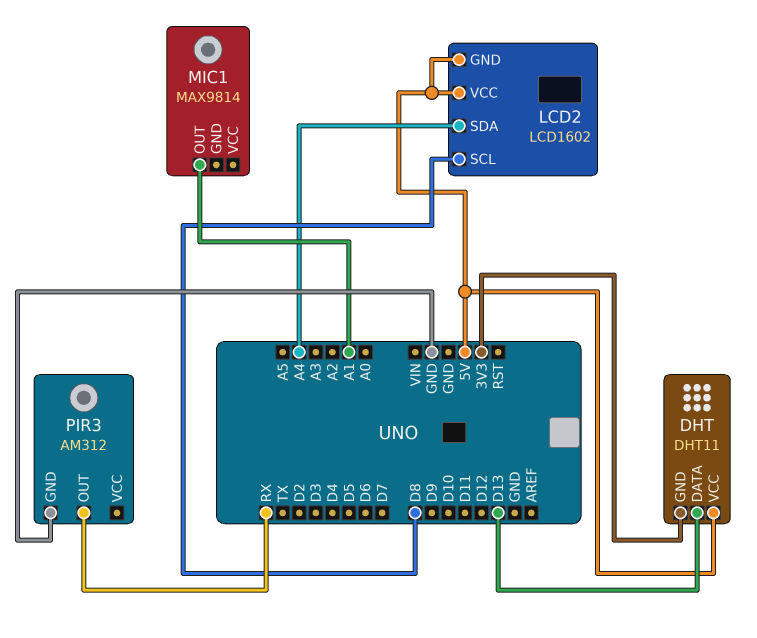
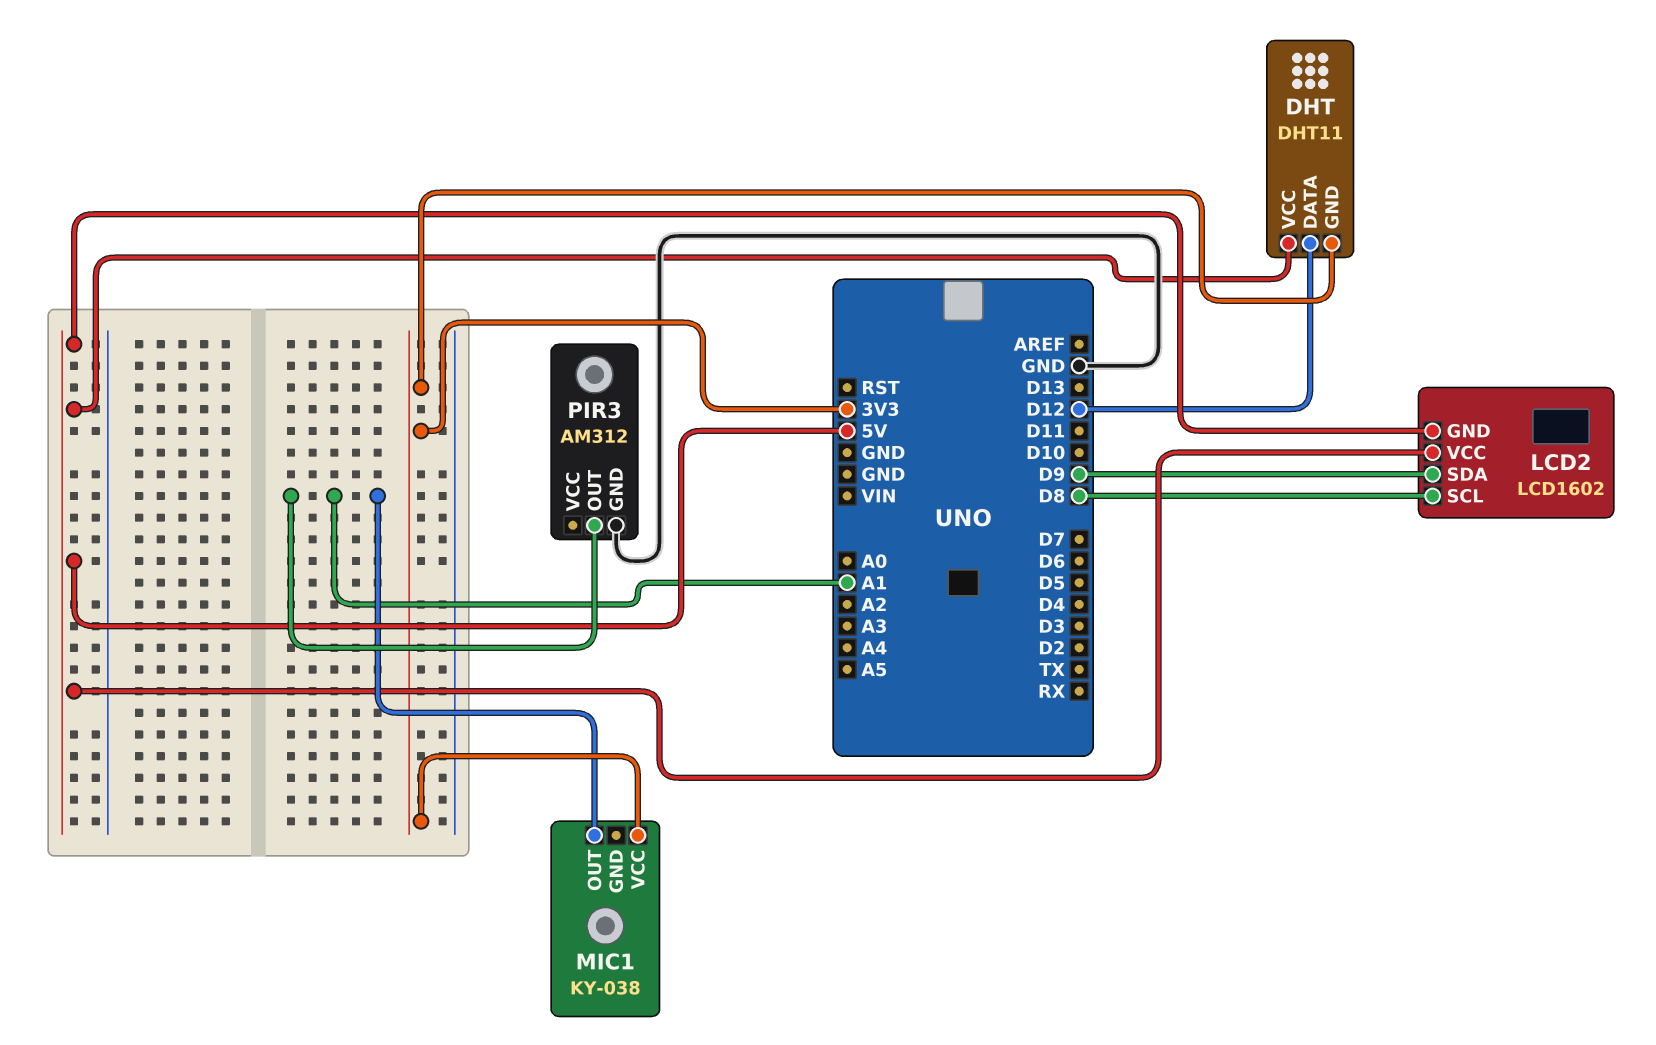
DHT pin DATA: D13 -> D12
LCD2 pin SDA: A4 -> D9
MIC1: MAX9814 -> KY-038
MIC1 pin VCC: none -> 3V3
PIR3 pin OUT: RX -> A1

